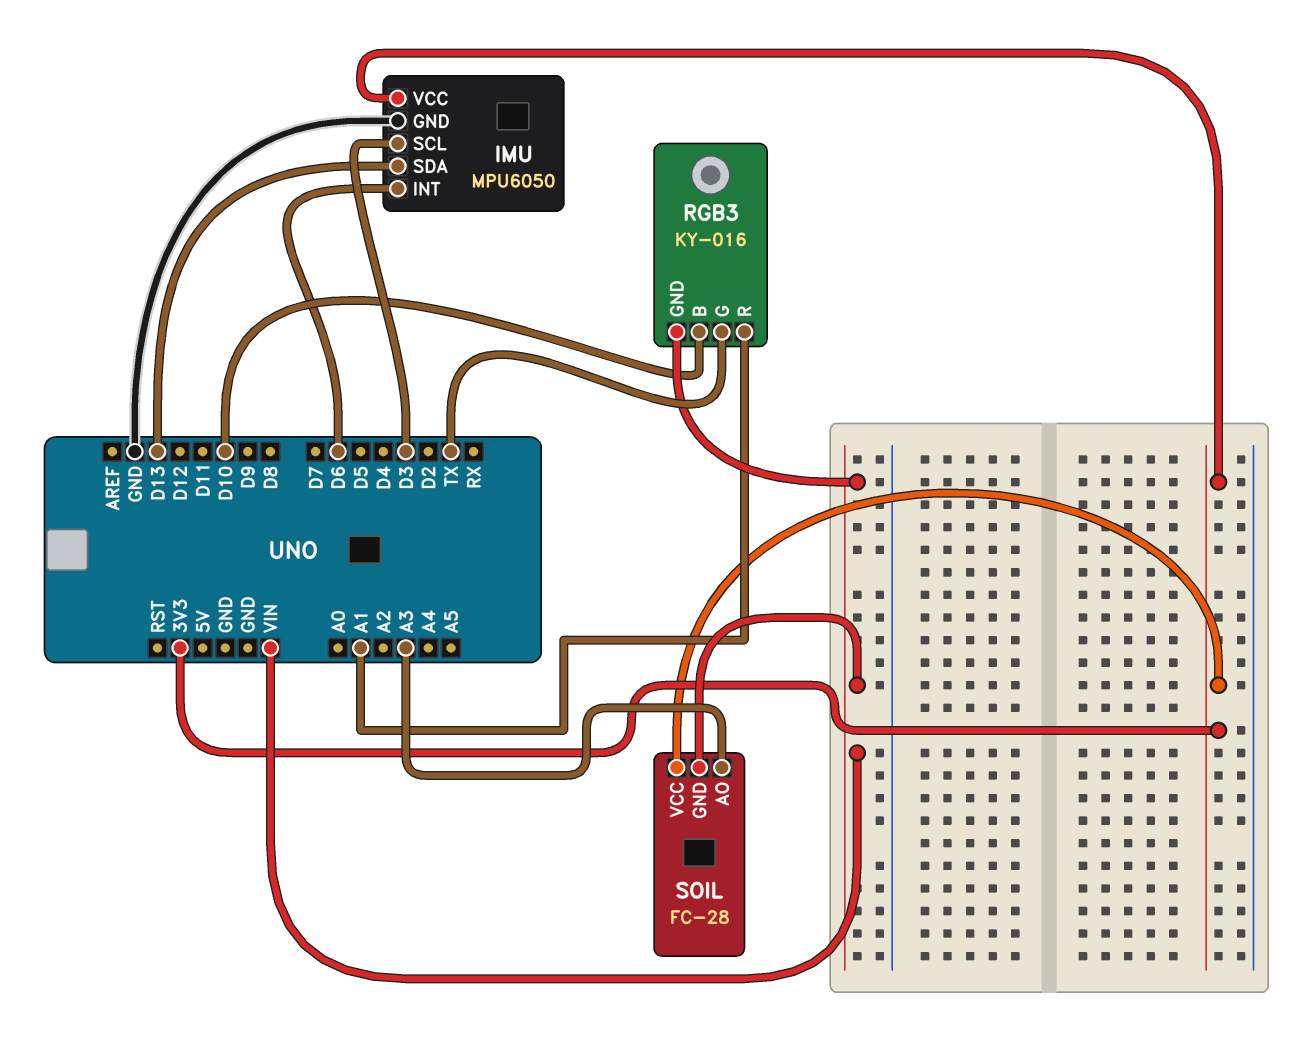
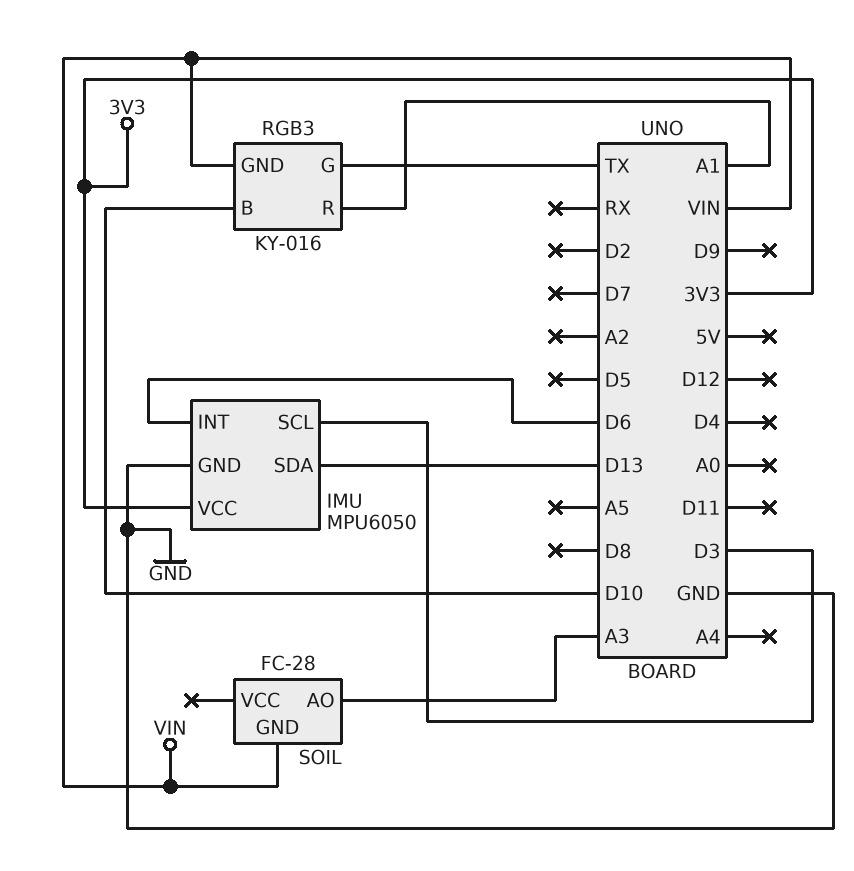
SOIL pin VCC: 3V3 -> none

